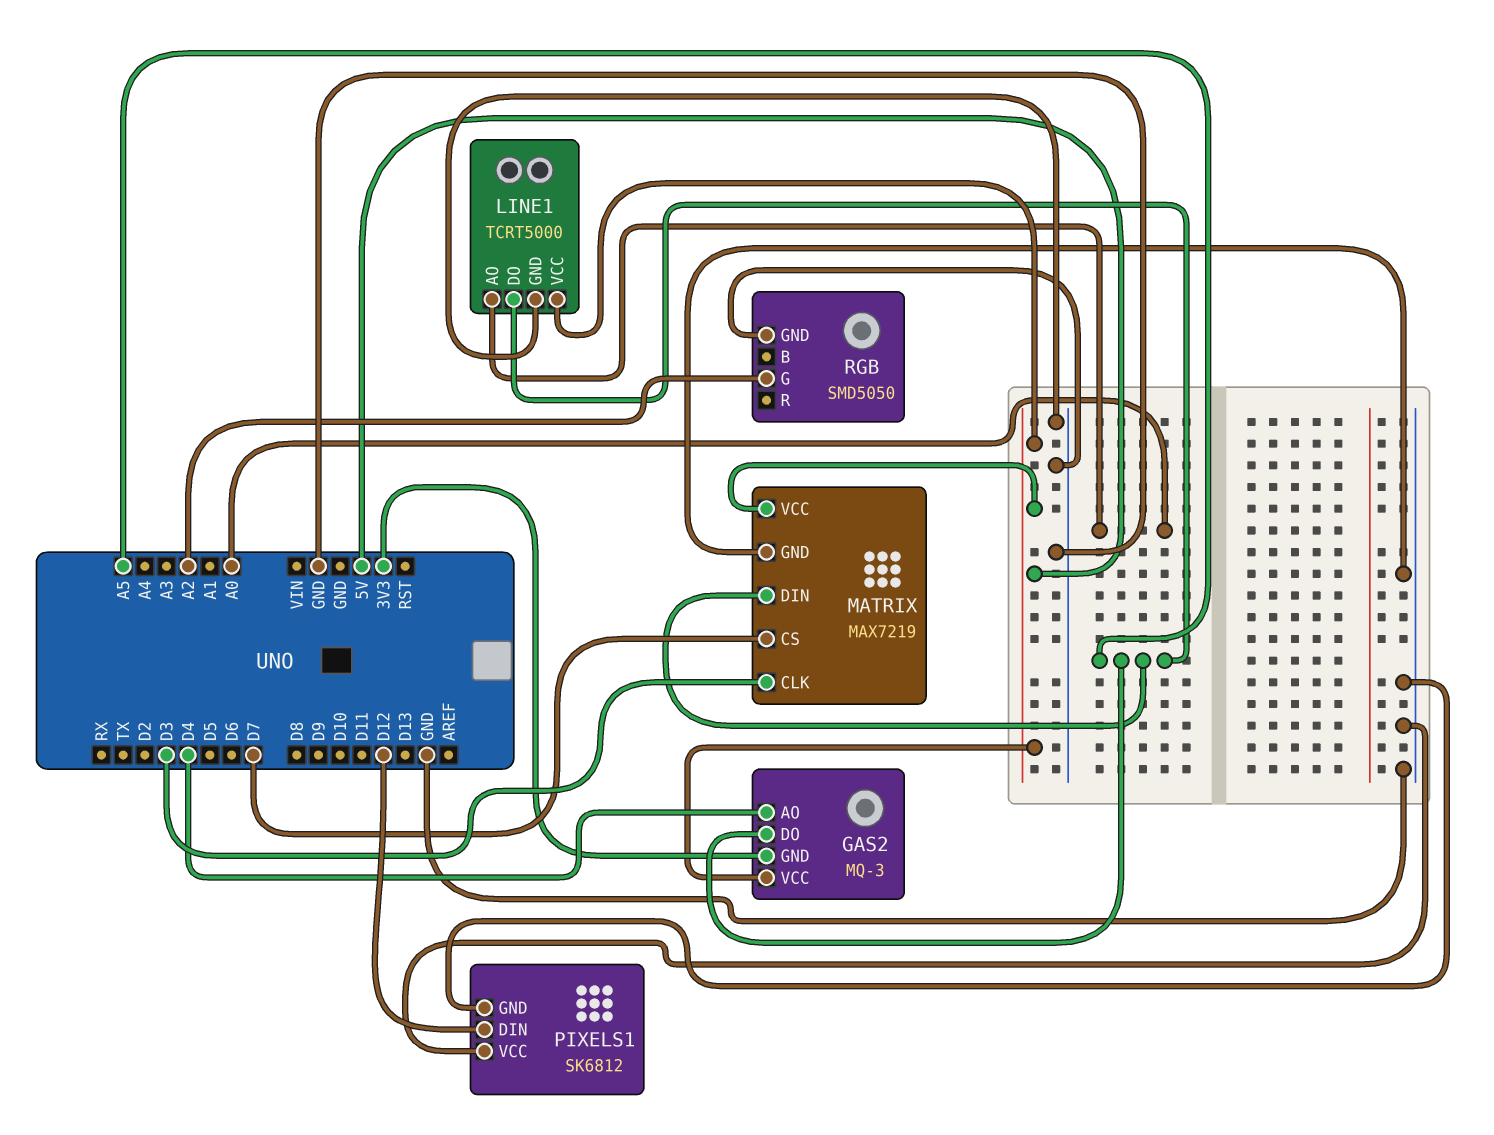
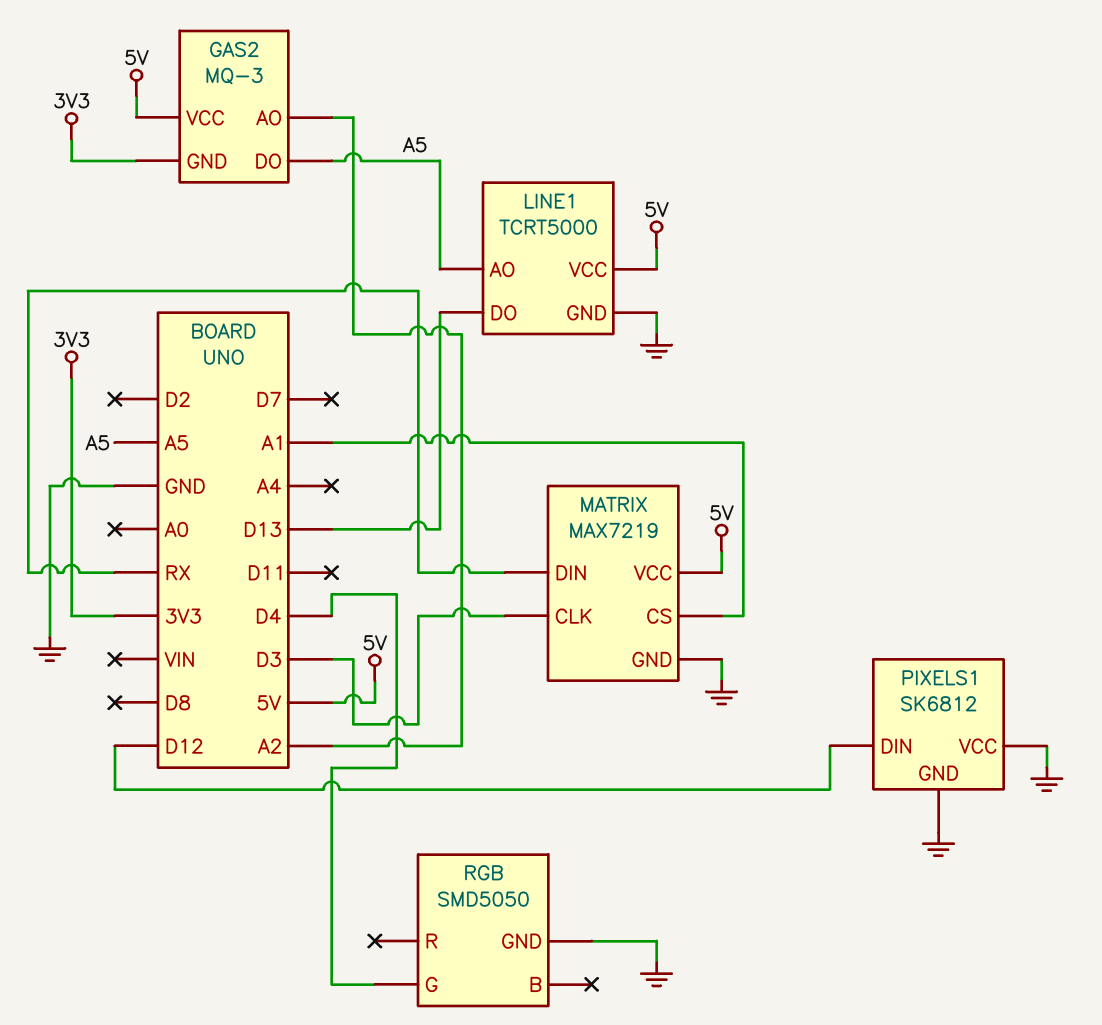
GAS2 pin AO: D4 -> A2
LINE1 pin AO: A0 -> A5
LINE1 pin DO: A5 -> D13
MATRIX pin CS: D7 -> A1
MATRIX pin DIN: A5 -> RX
RGB pin G: A2 -> D4

